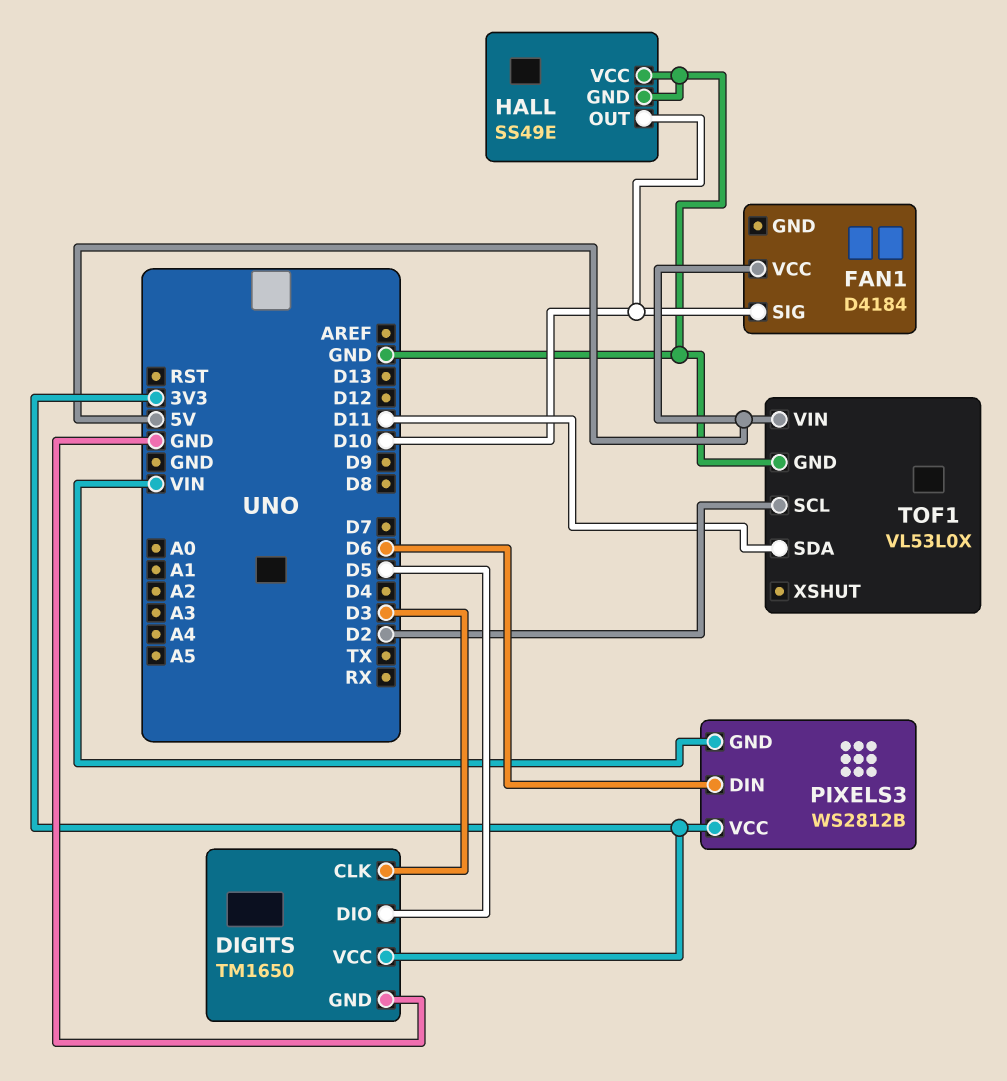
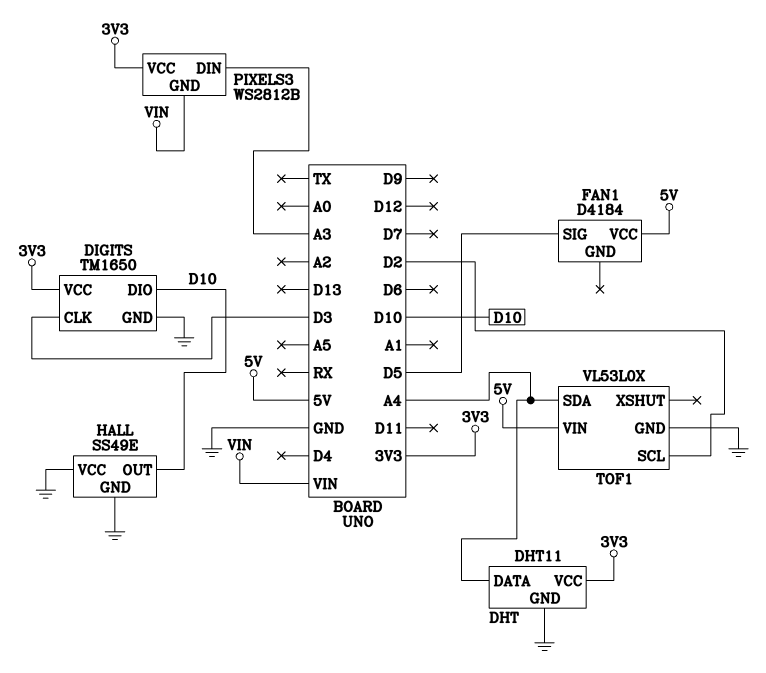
DHT: none -> DHT11
DHT pin DATA: none -> A4
DHT pin GND: none -> GND
DHT pin VCC: none -> 3V3
DIGITS pin DIO: D5 -> D10
FAN1 pin SIG: D10 -> D5
PIXELS3 pin DIN: D6 -> A3
TOF1 pin SDA: D11 -> A4

